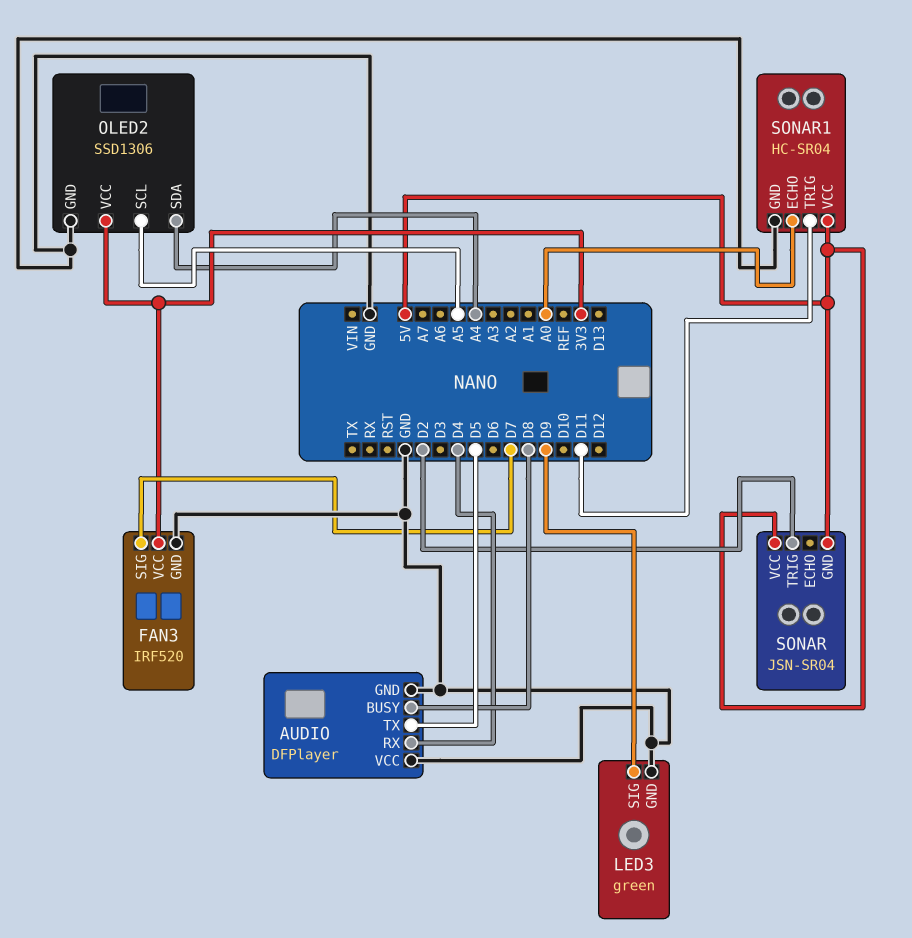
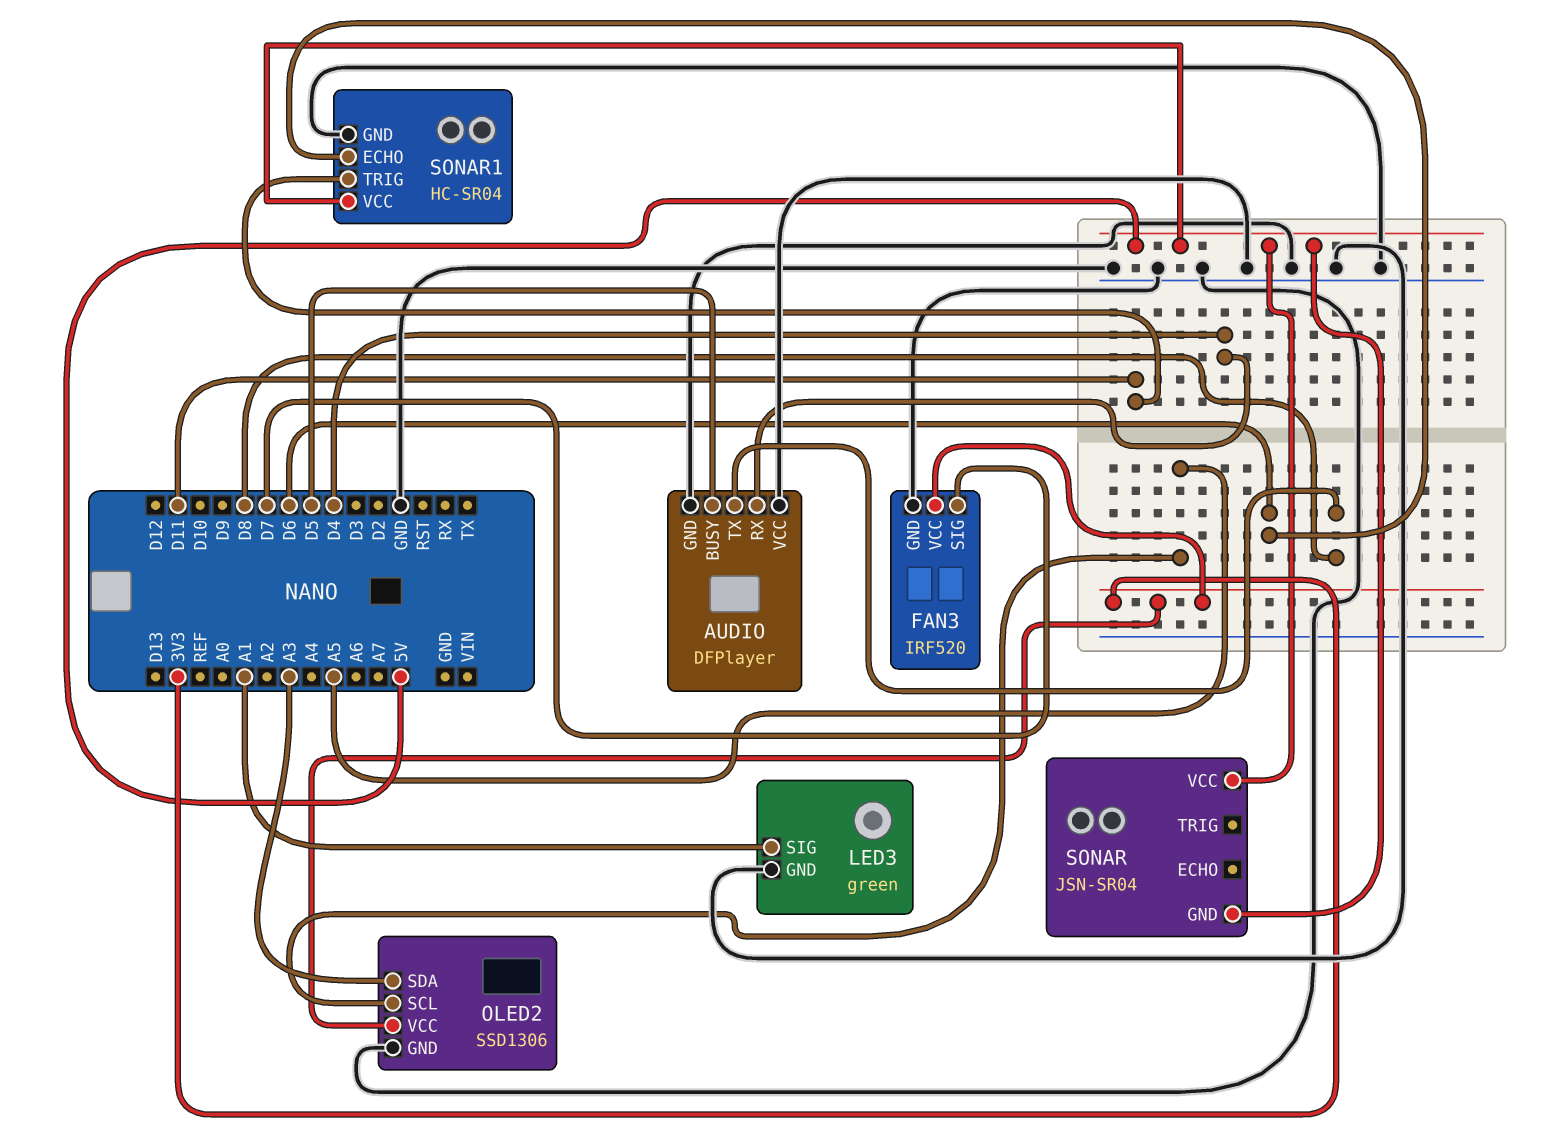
AUDIO pin BUSY: D8 -> D5
AUDIO pin TX: D5 -> D8
LED3 pin SIG: D9 -> A1
OLED2 pin SDA: A4 -> A3
SONAR pin TRIG: D2 -> none
SONAR1 pin ECHO: A0 -> D6

